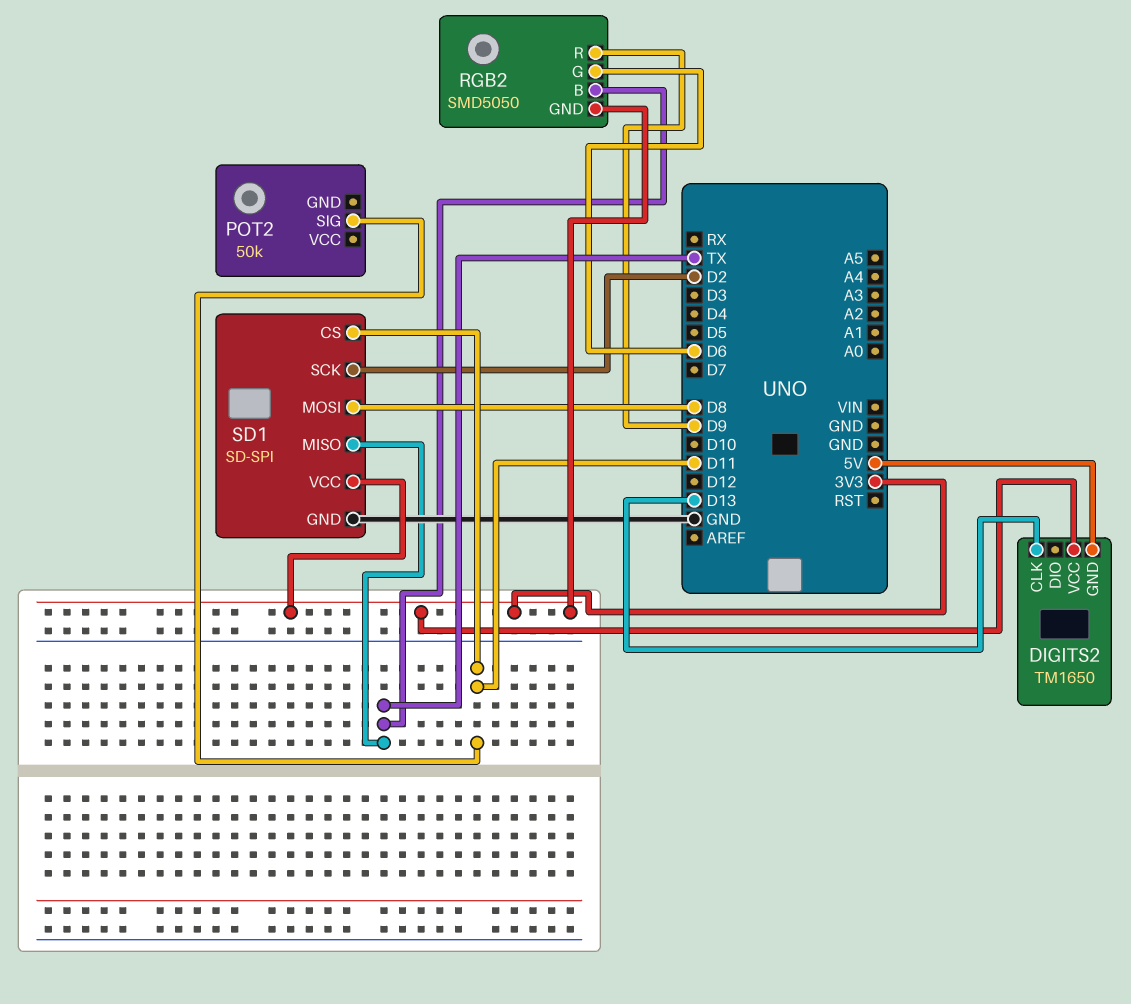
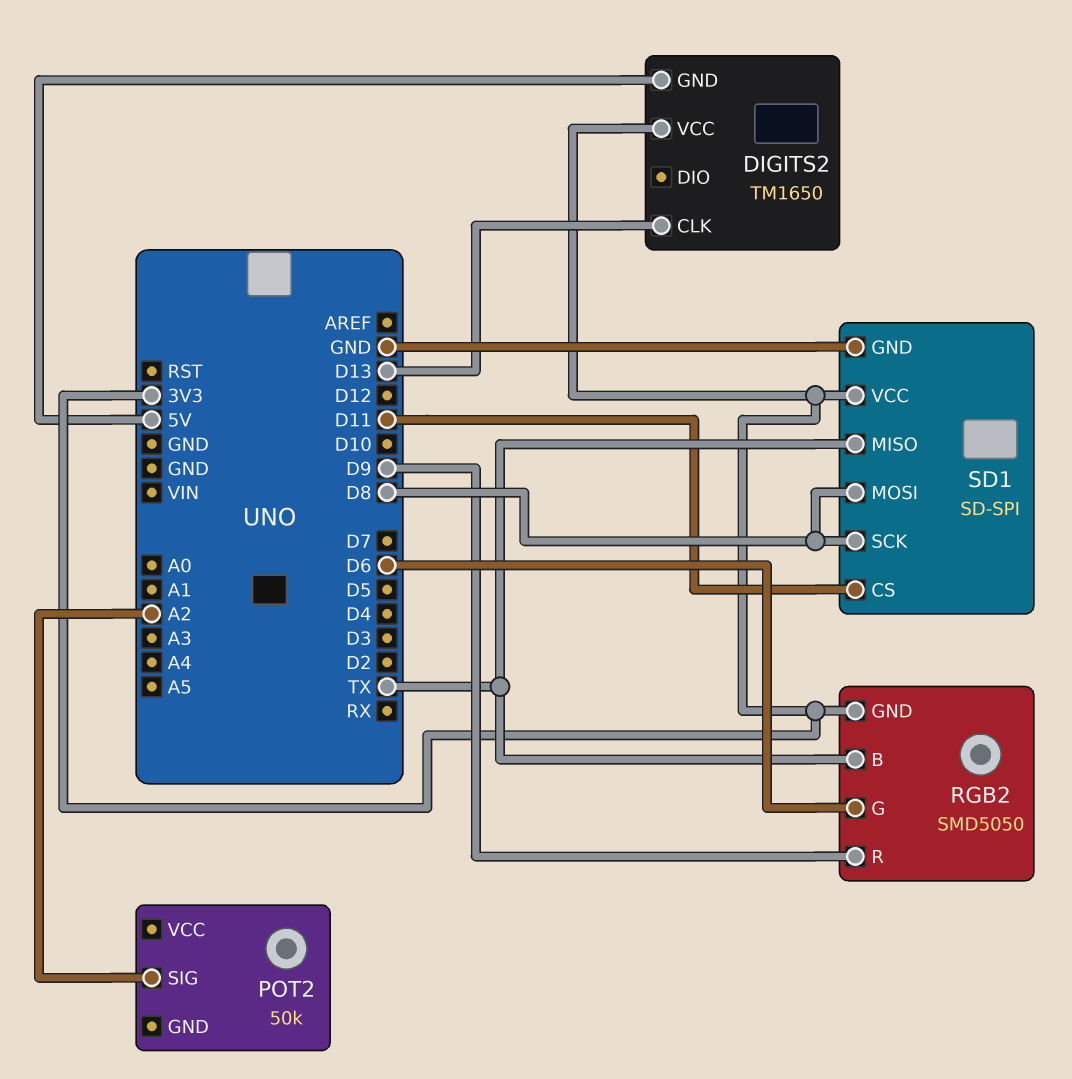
POT2 pin SIG: D11 -> A2
SD1 pin SCK: D2 -> D8

